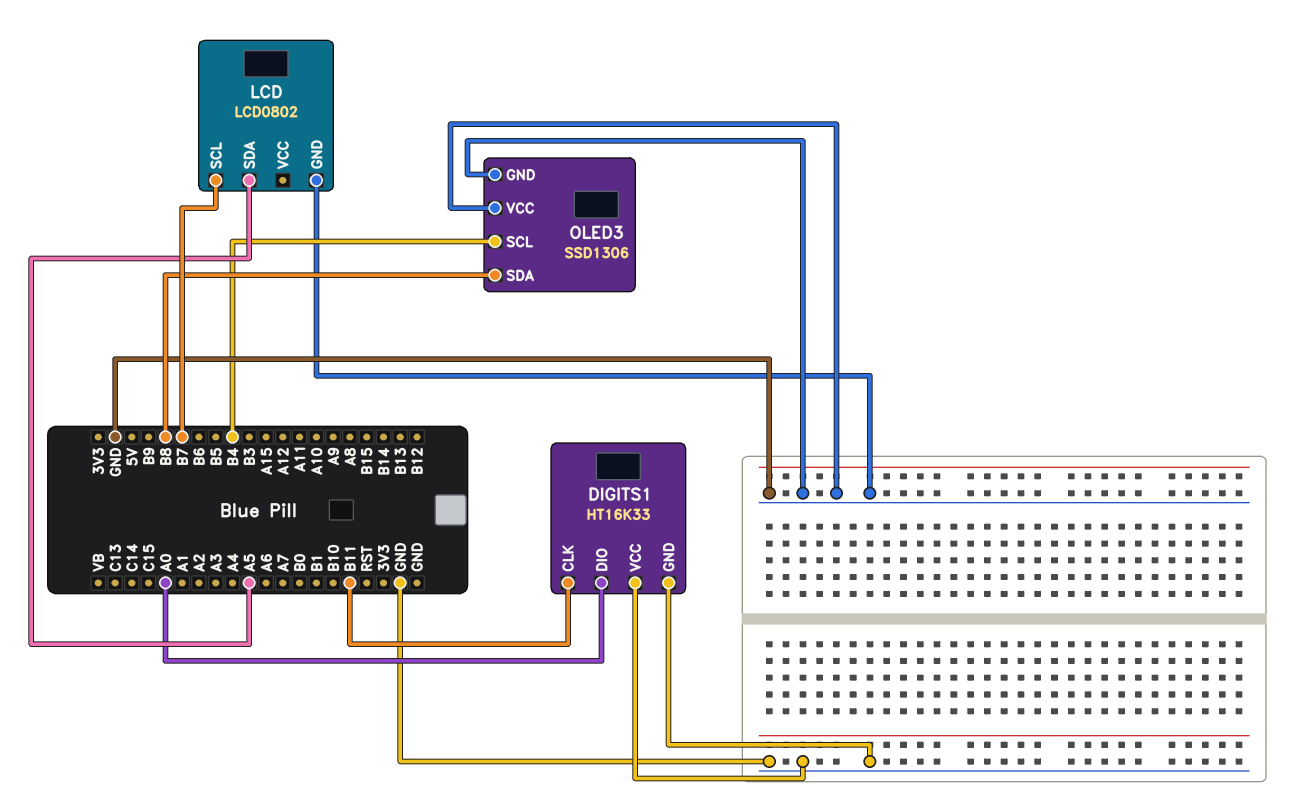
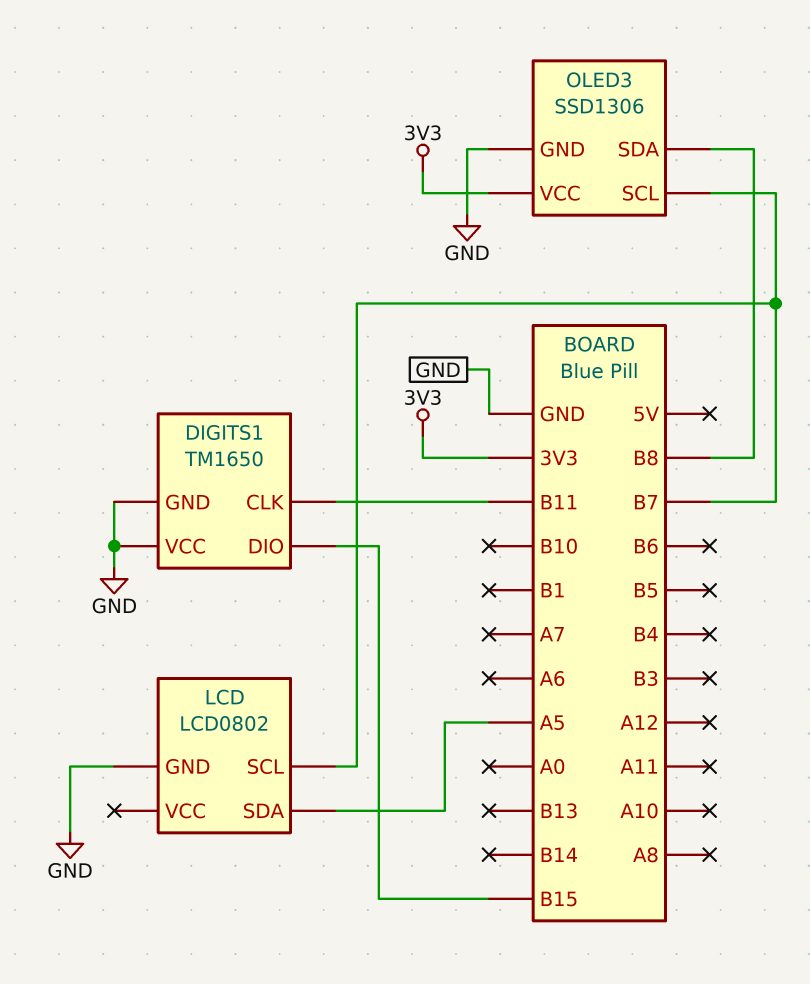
DIGITS1: HT16K33 -> TM1650
DIGITS1 pin DIO: A0 -> B15
OLED3 pin SCL: B4 -> B7
OLED3 pin VCC: GND -> 3V3

